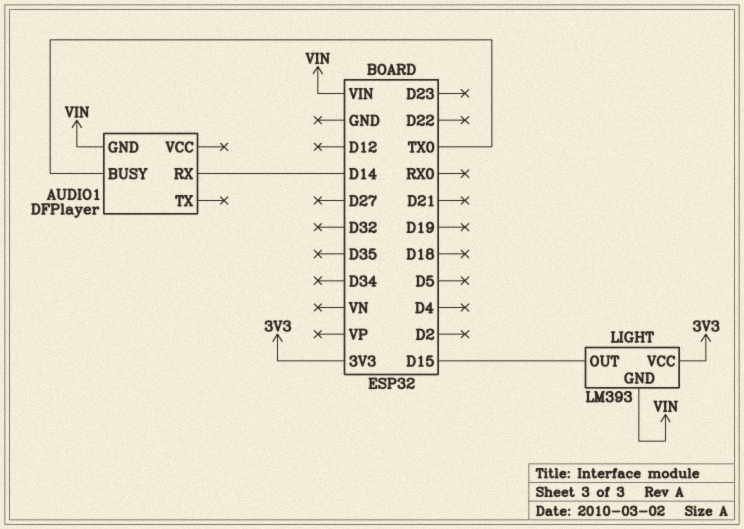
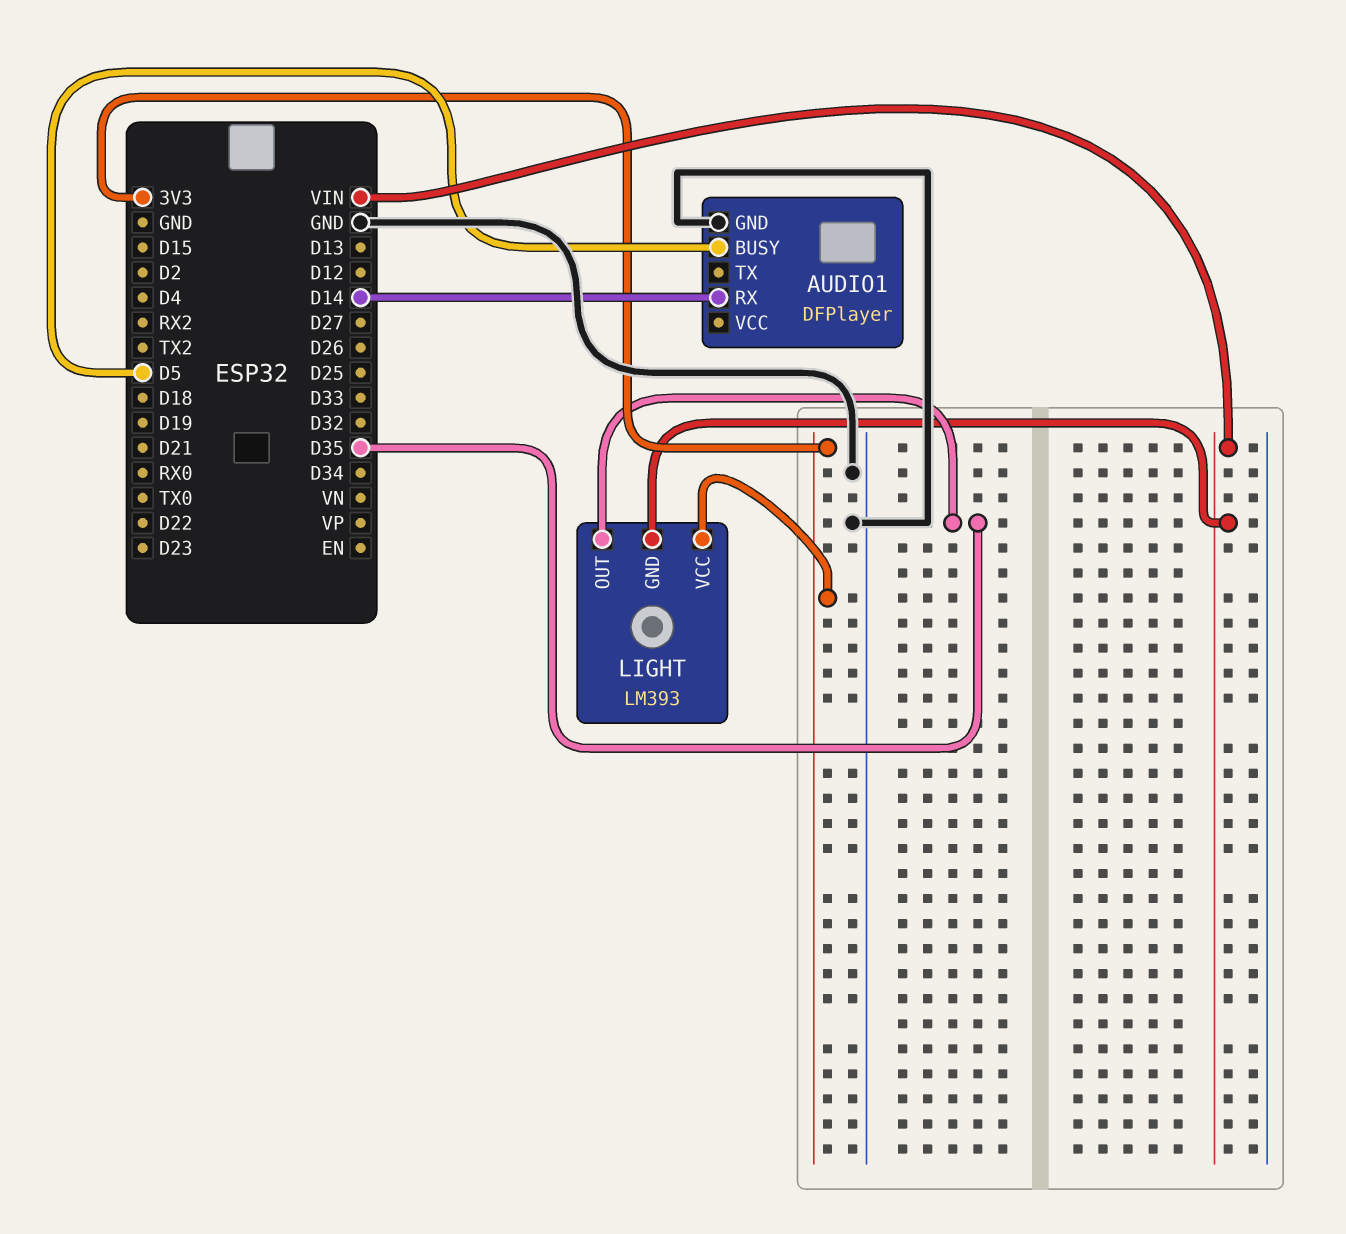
AUDIO1 pin BUSY: TX0 -> D5
AUDIO1 pin GND: VIN -> GND
LIGHT pin OUT: D15 -> D35

